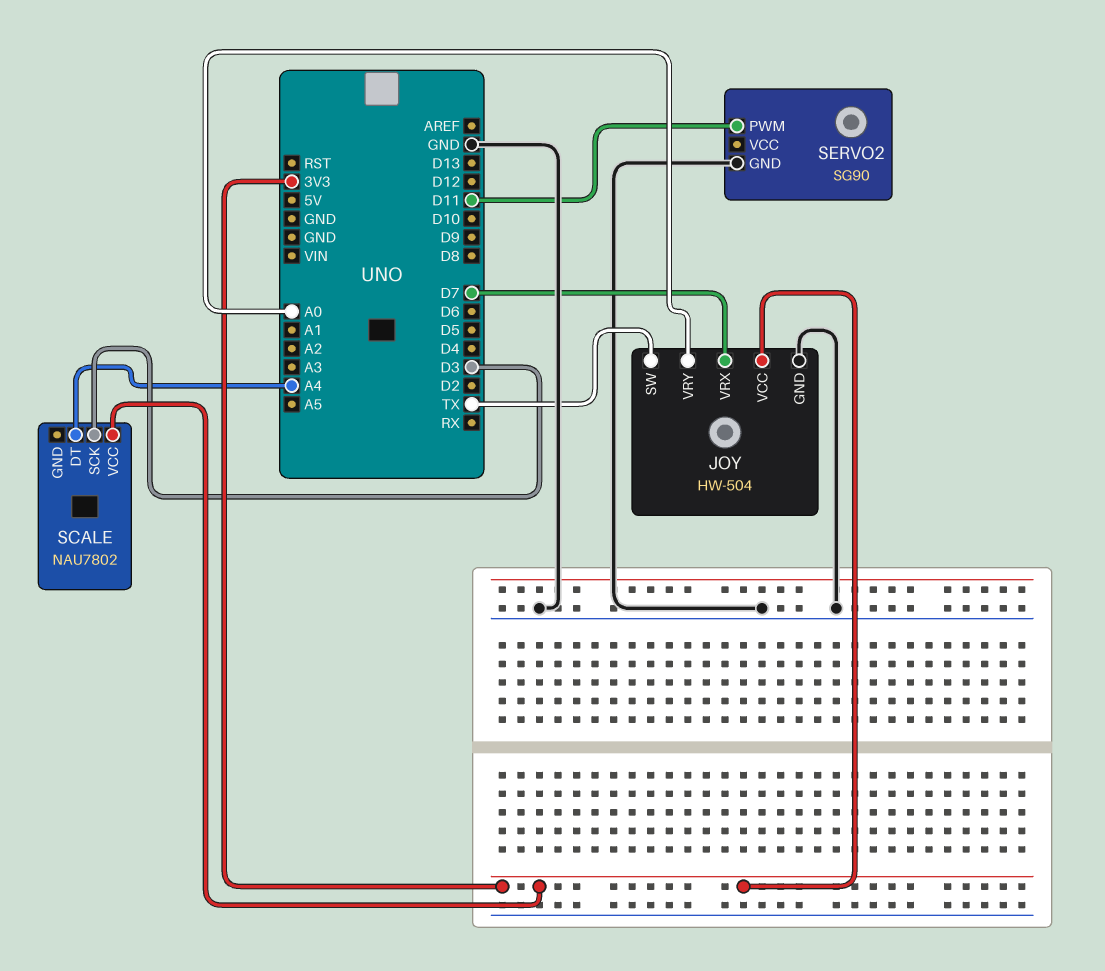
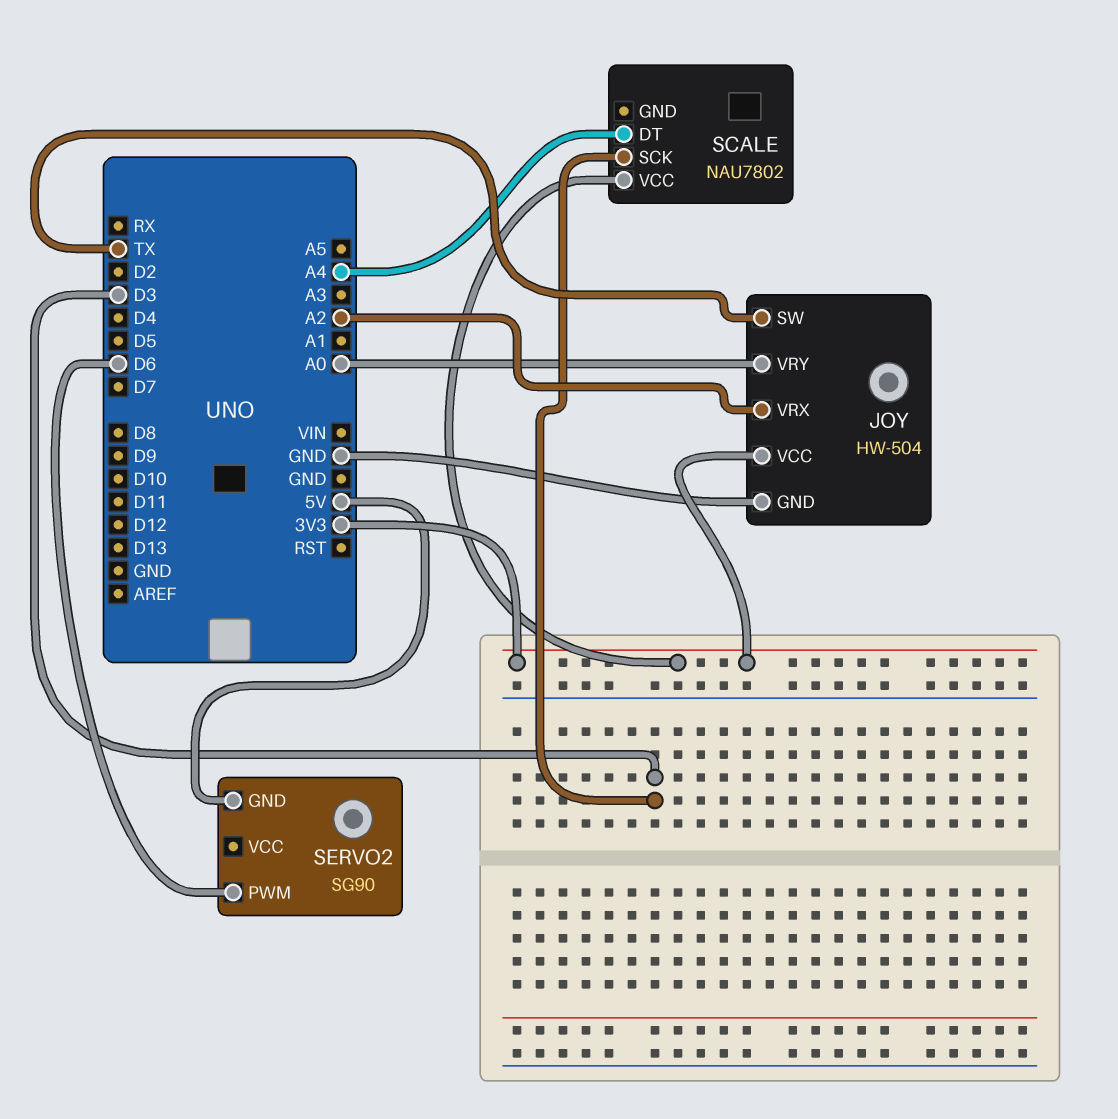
JOY pin VRX: D7 -> A2
SERVO2 pin GND: GND -> 5V
SERVO2 pin PWM: D11 -> D6

